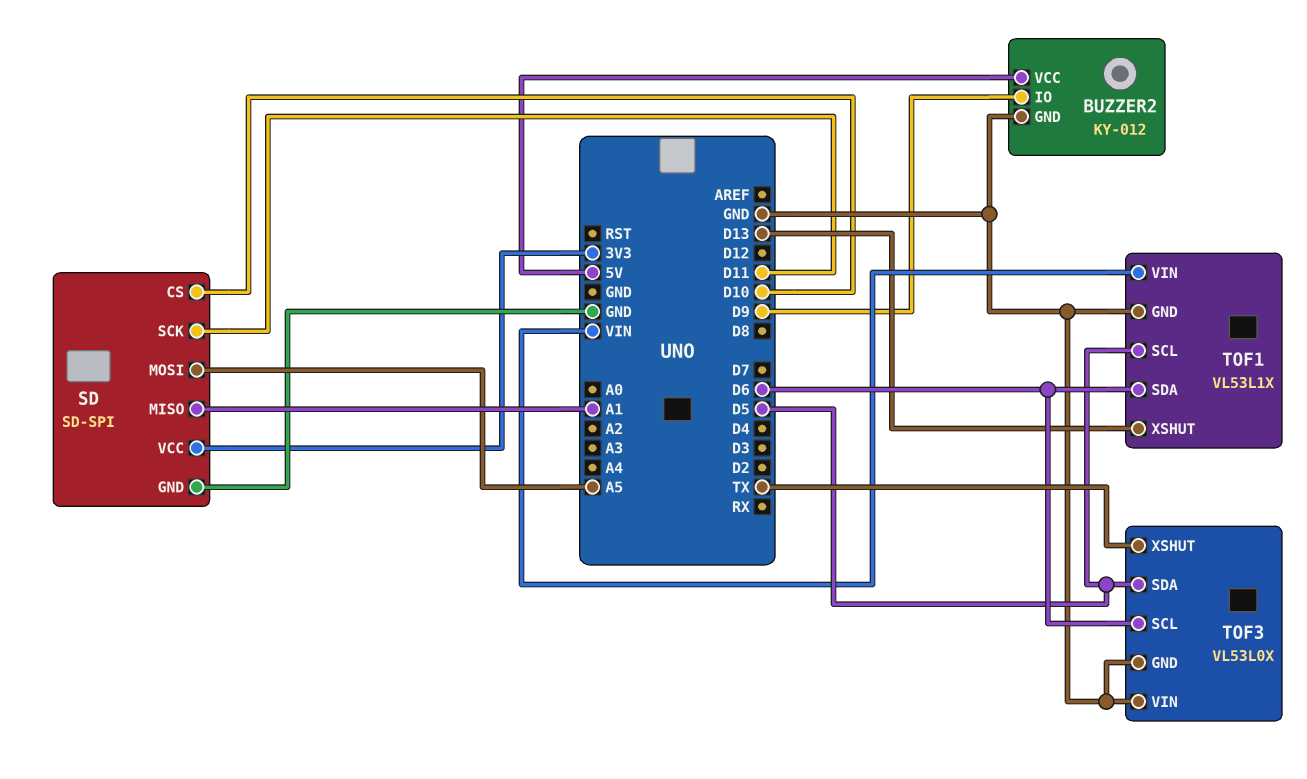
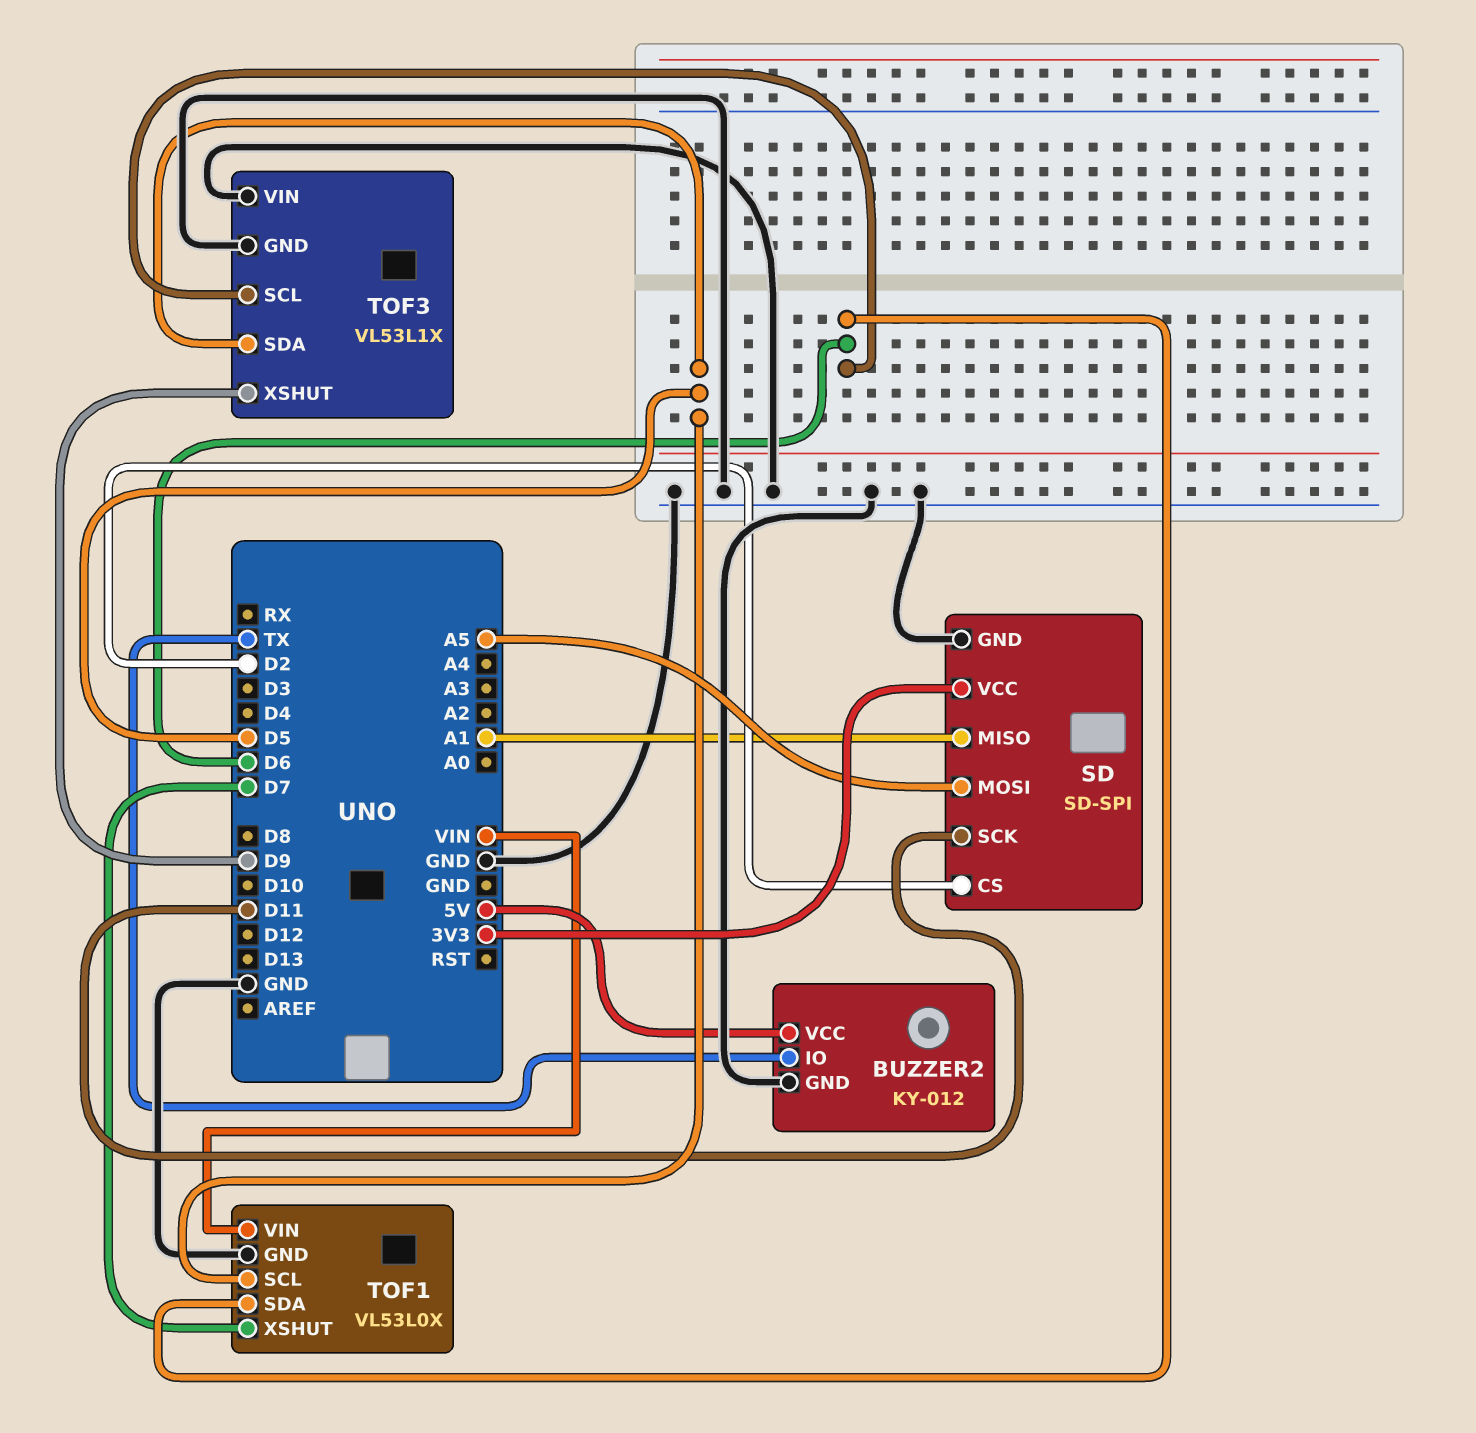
BUZZER2 pin IO: D9 -> TX
SD pin CS: D10 -> D2
TOF1: VL53L1X -> VL53L0X
TOF1 pin XSHUT: D13 -> D7
TOF3: VL53L0X -> VL53L1X
TOF3 pin XSHUT: TX -> D9

